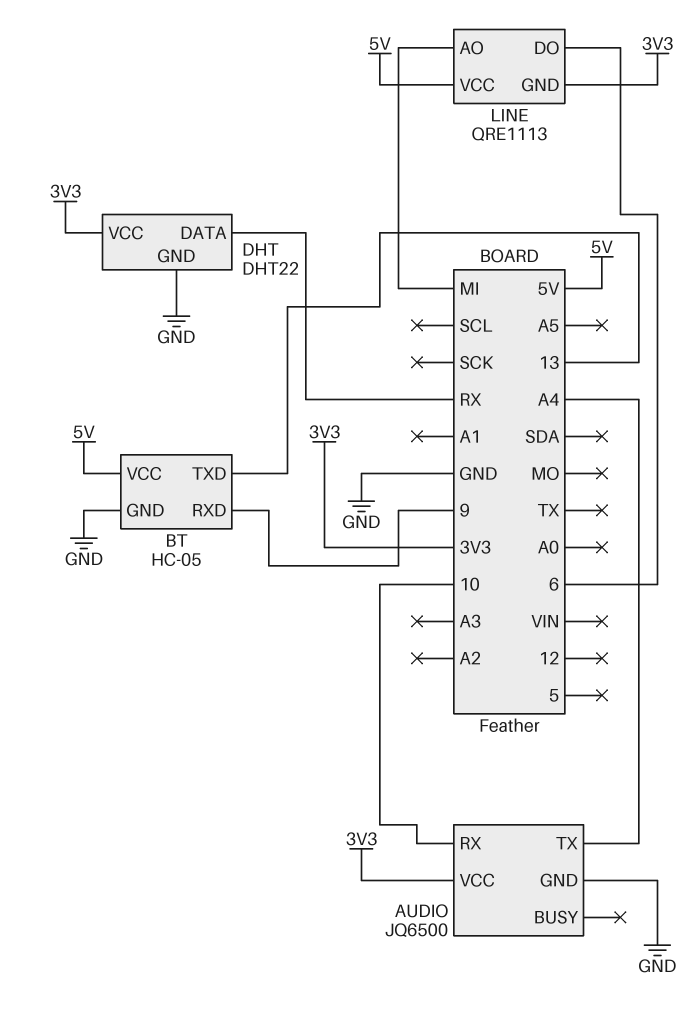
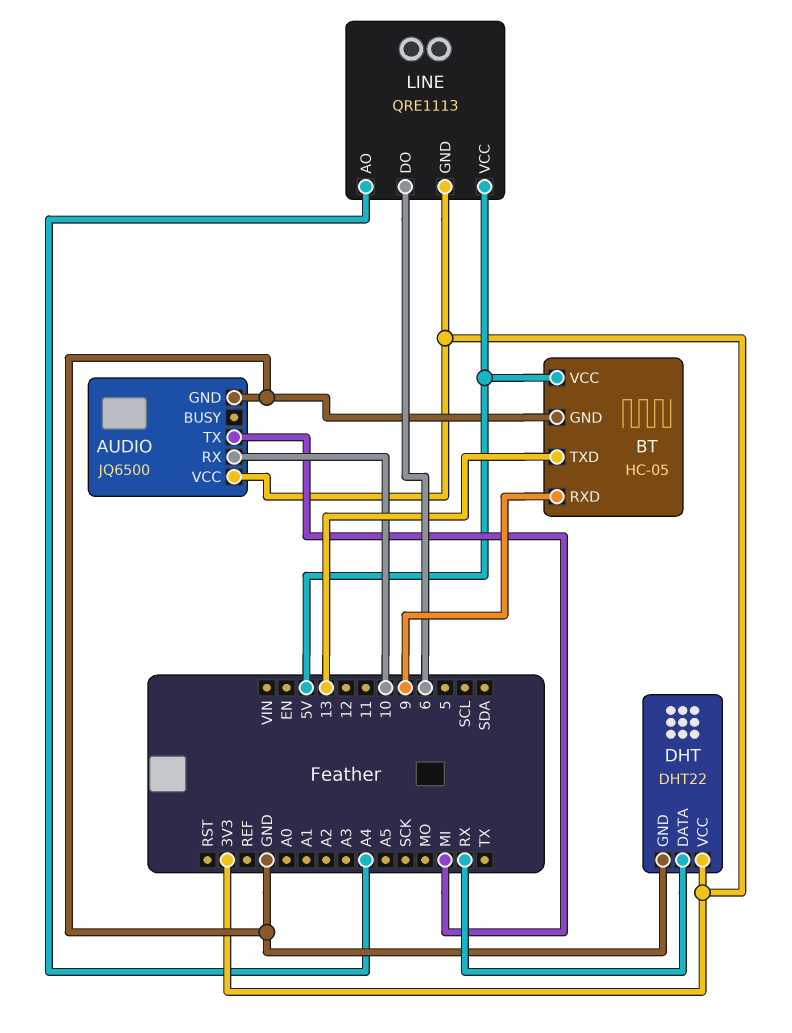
AUDIO pin TX: A4 -> MI
LINE pin AO: MI -> A4

